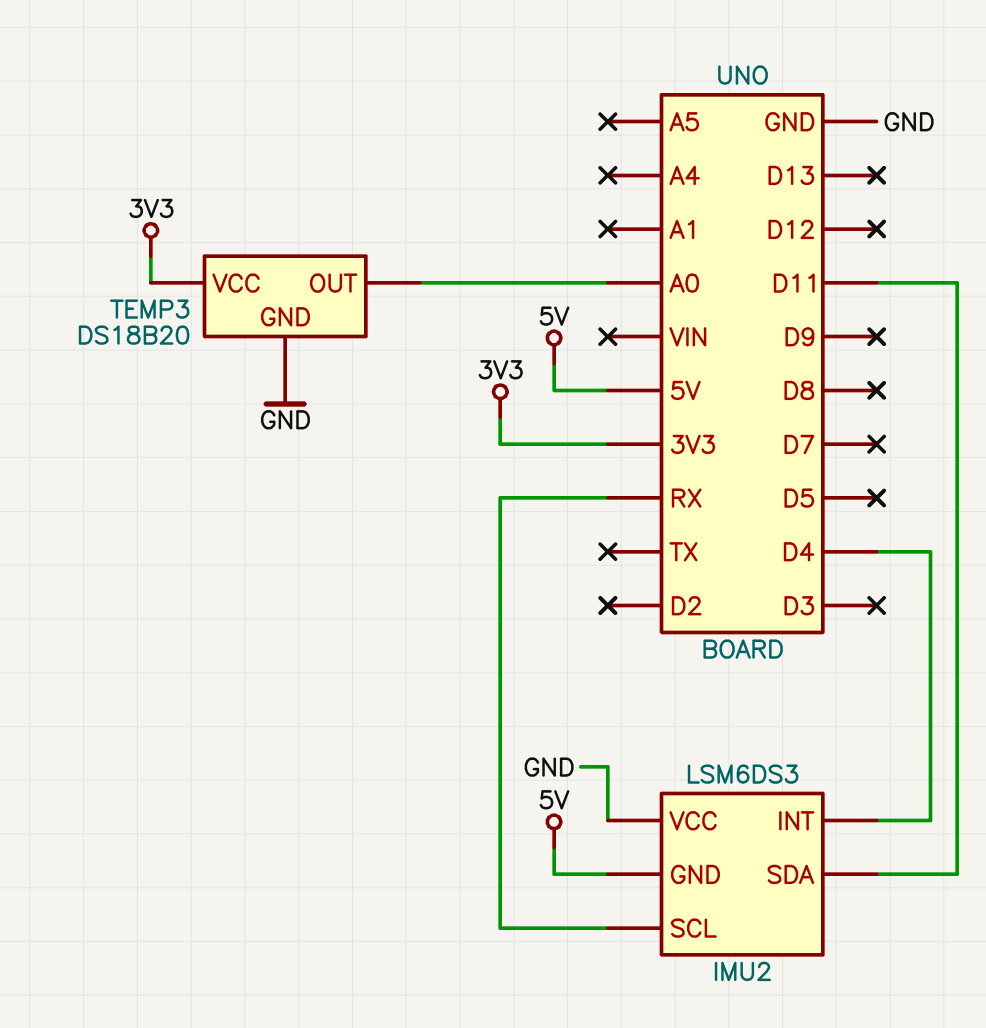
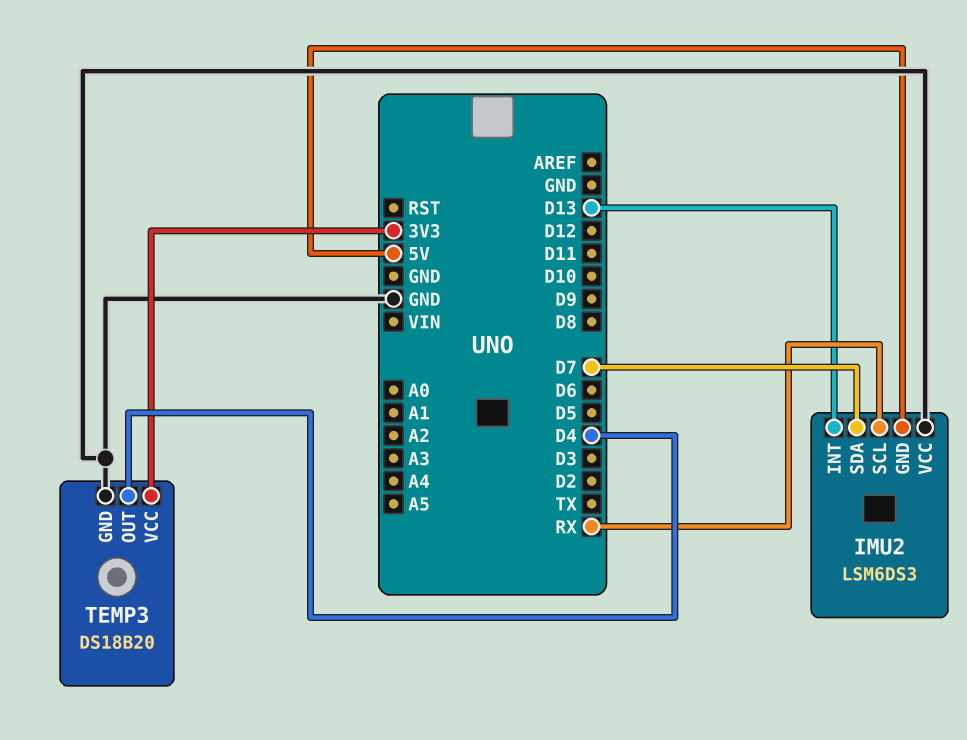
IMU2 pin INT: D4 -> D13
IMU2 pin SDA: D11 -> D7
TEMP3 pin OUT: A0 -> D4

